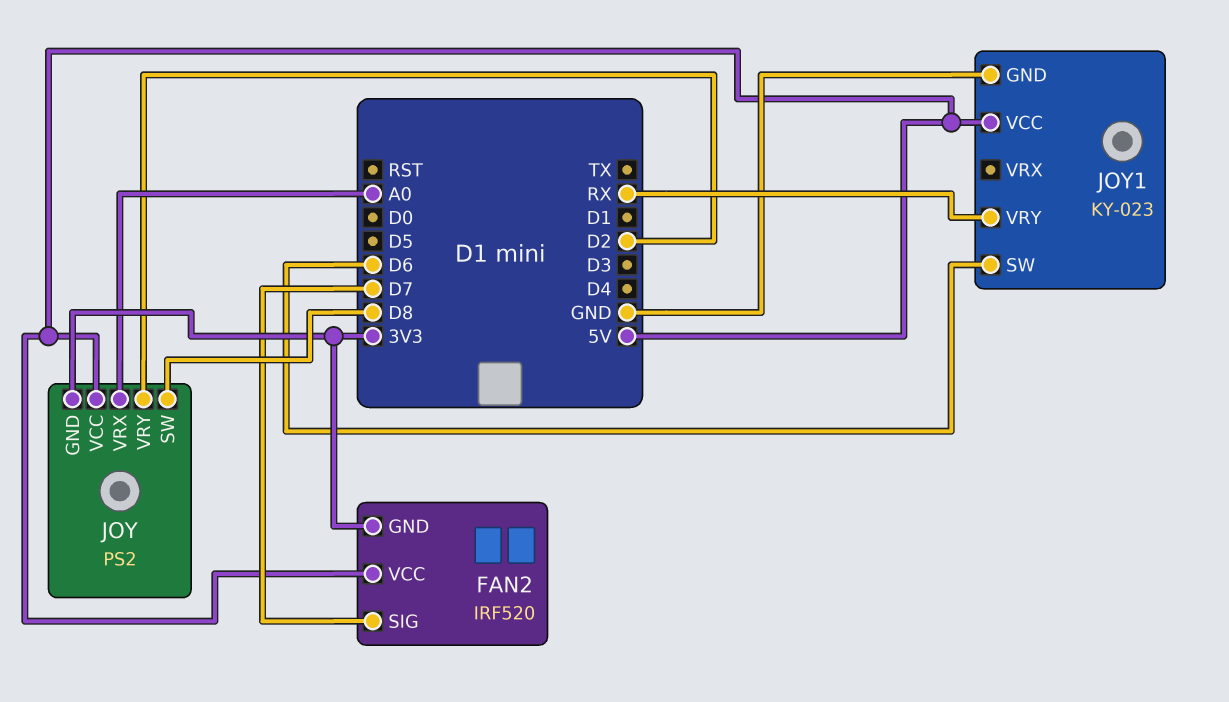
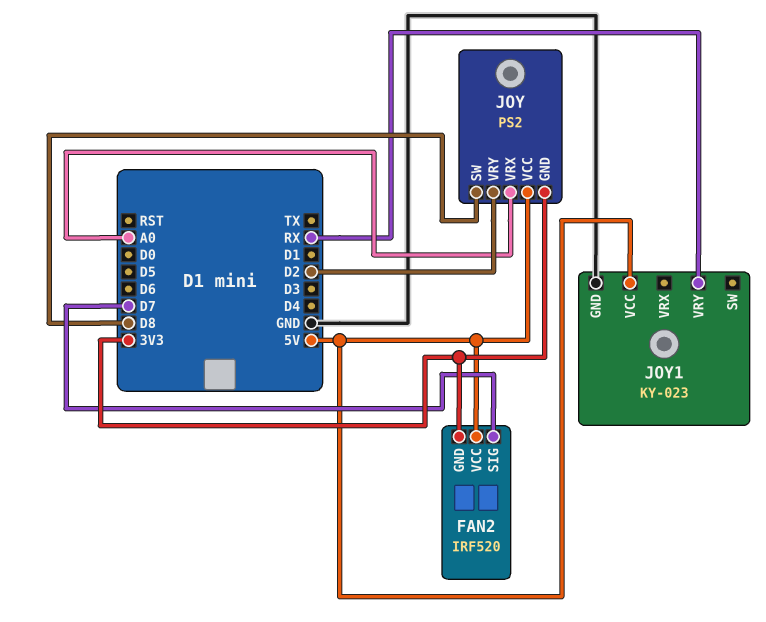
JOY1 pin SW: D6 -> none

